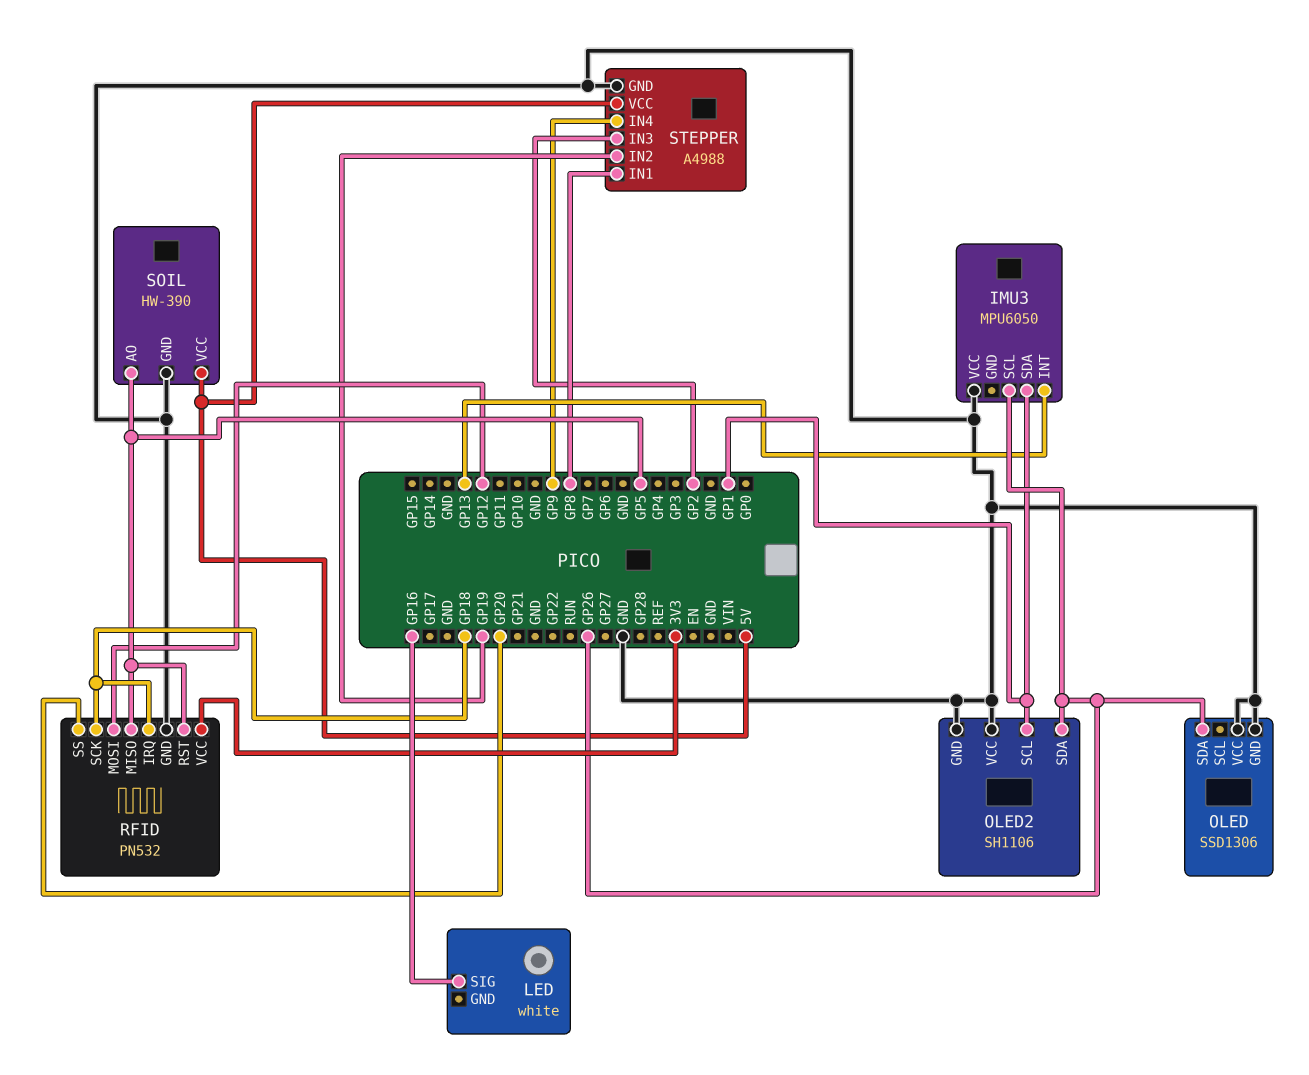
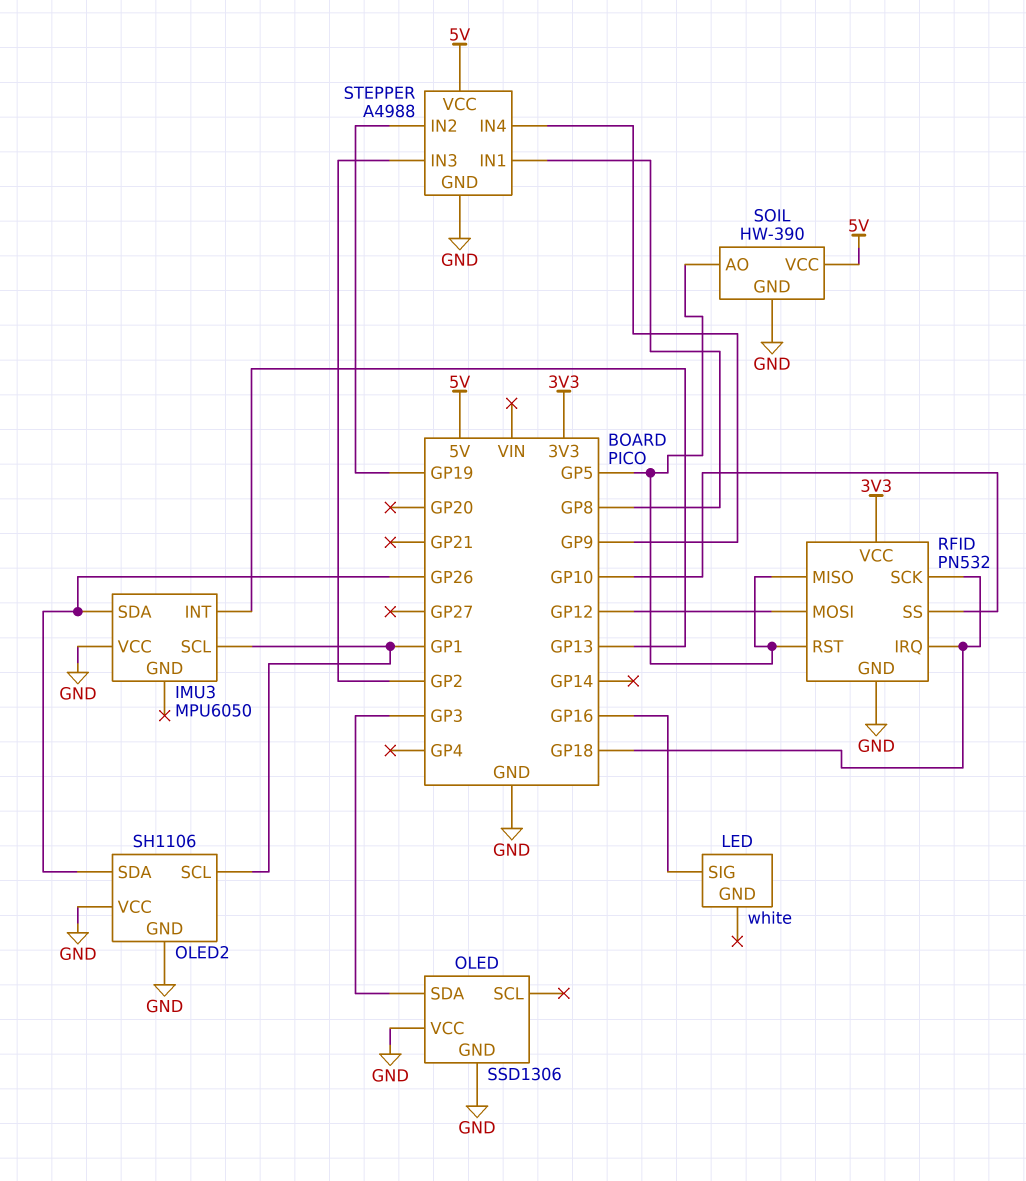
IMU3 pin SCL: GP26 -> GP1
IMU3 pin SDA: GP1 -> GP26
OLED pin SDA: GP26 -> GP3
RFID pin SS: GP20 -> GP10

